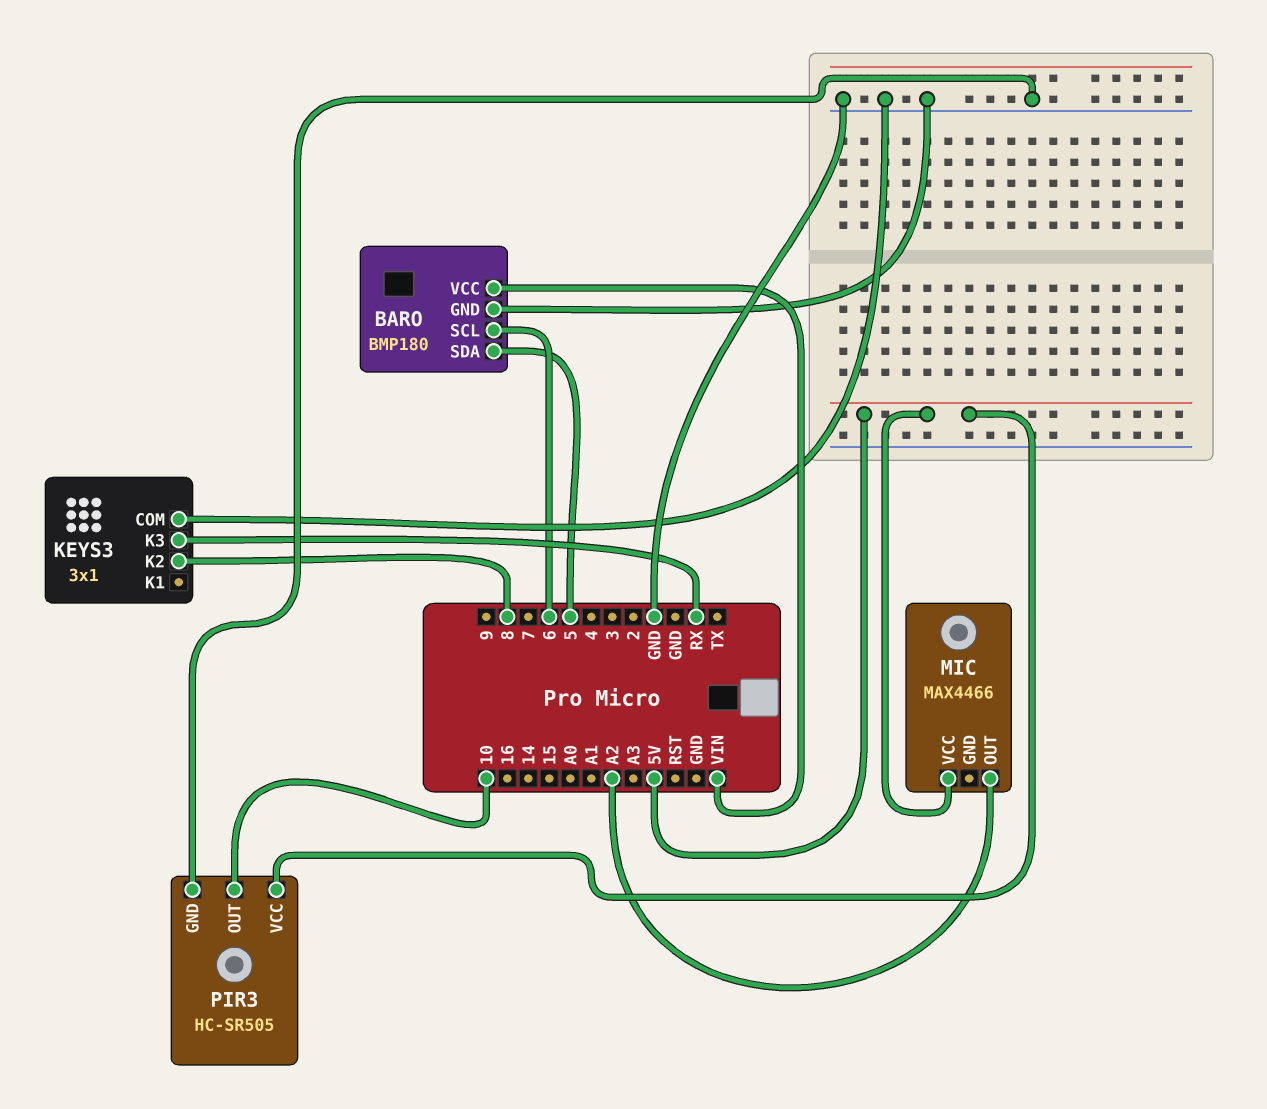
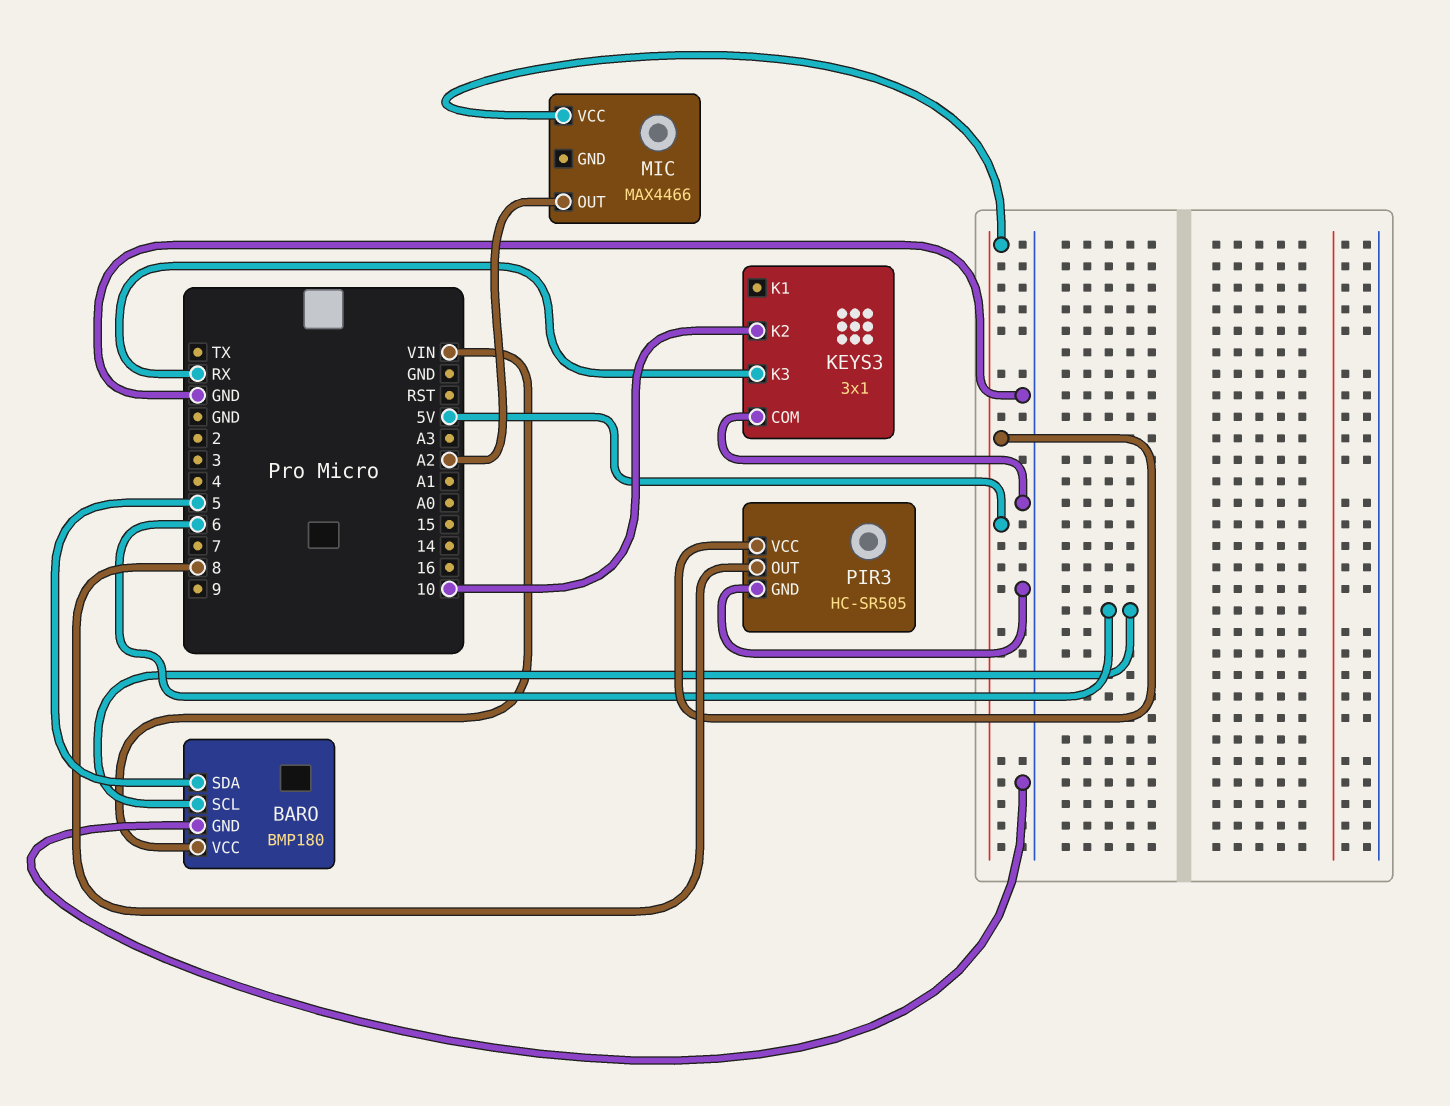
KEYS3 pin K2: 8 -> 10
PIR3 pin OUT: 10 -> 8

